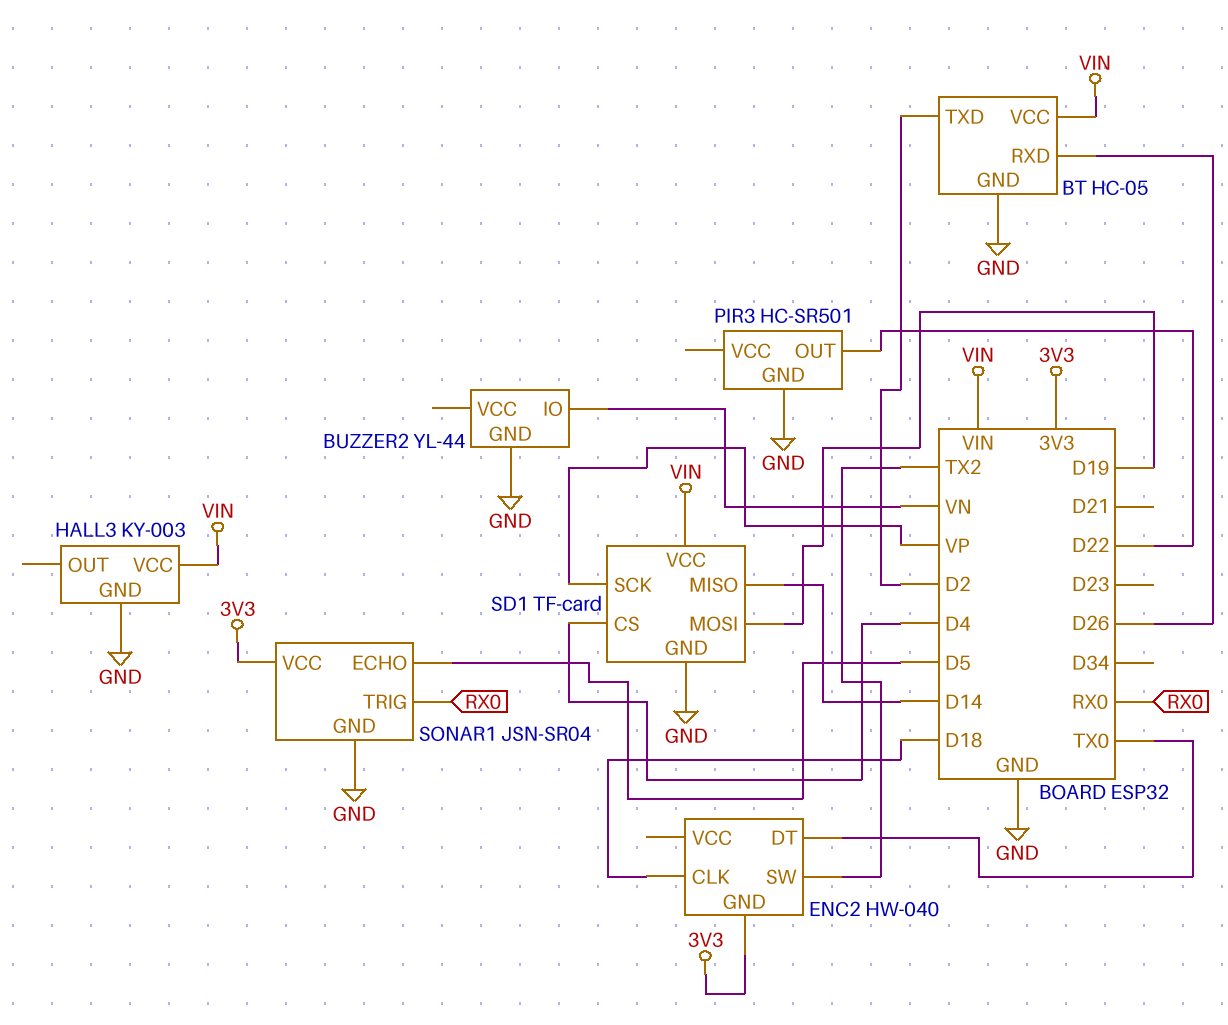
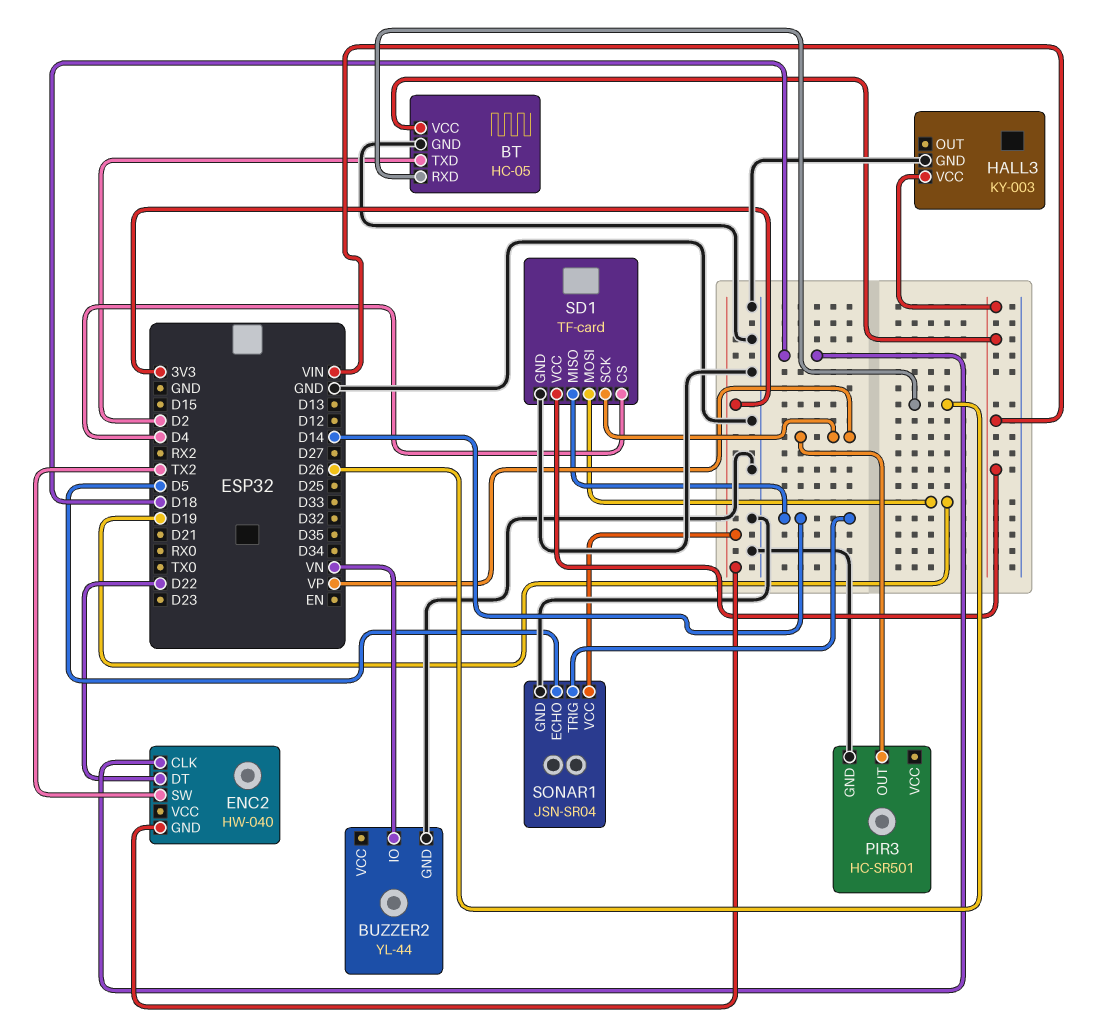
ENC2 pin DT: TX0 -> D22
PIR3 pin OUT: D22 -> VP
SONAR1 pin TRIG: RX0 -> D14

